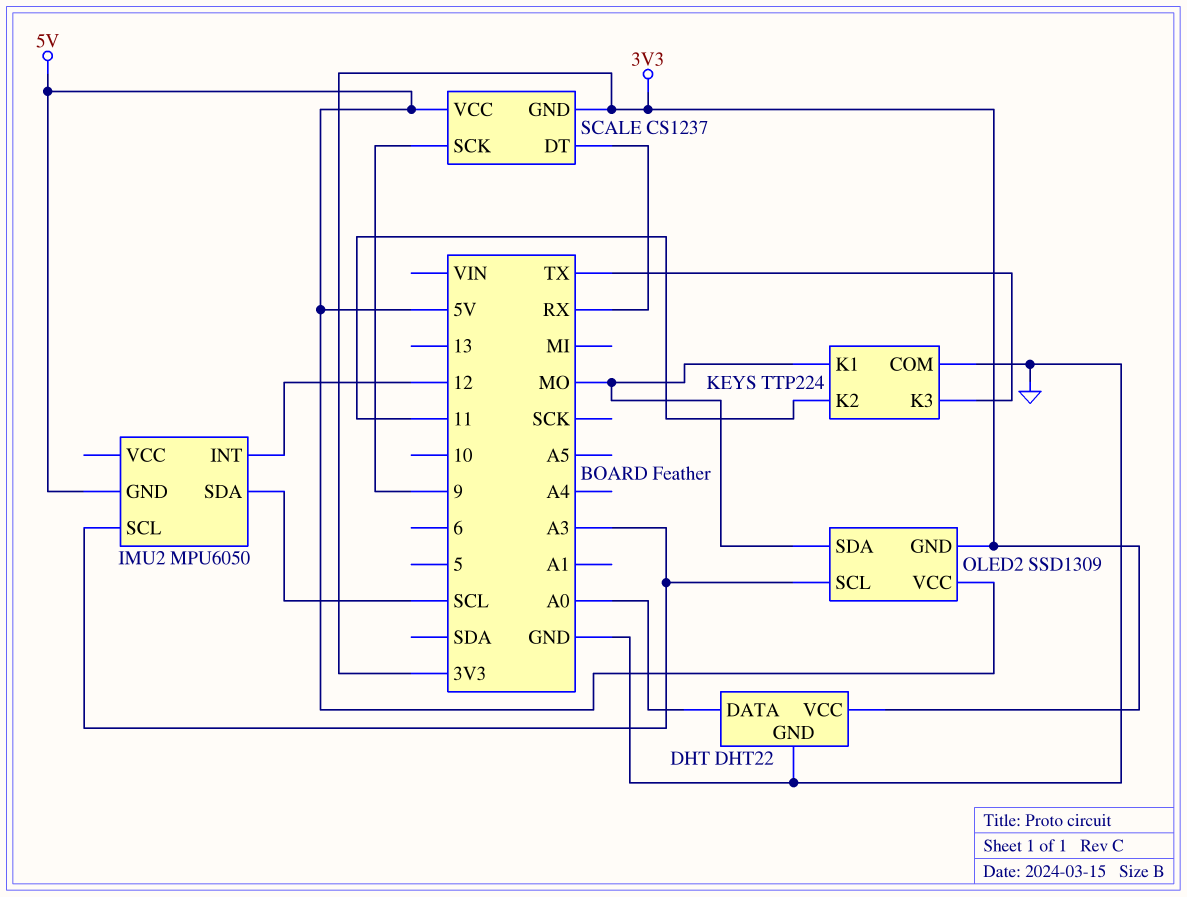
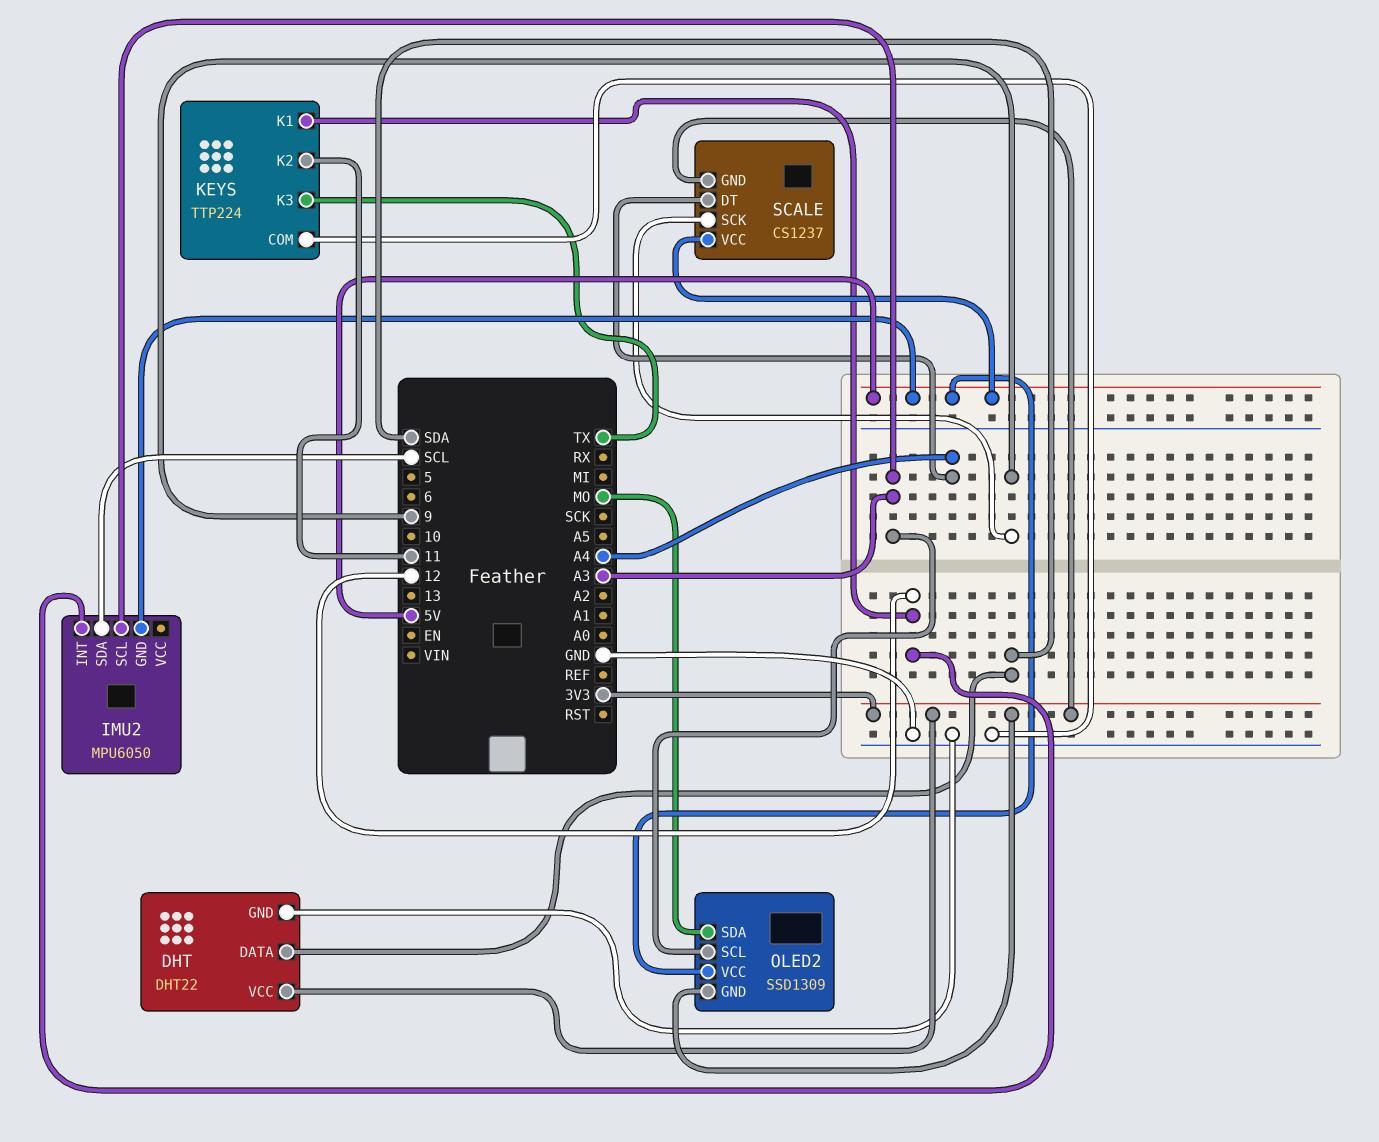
DHT pin DATA: A0 -> SDA
KEYS pin K1: MO -> 12
SCALE pin DT: RX -> A4

